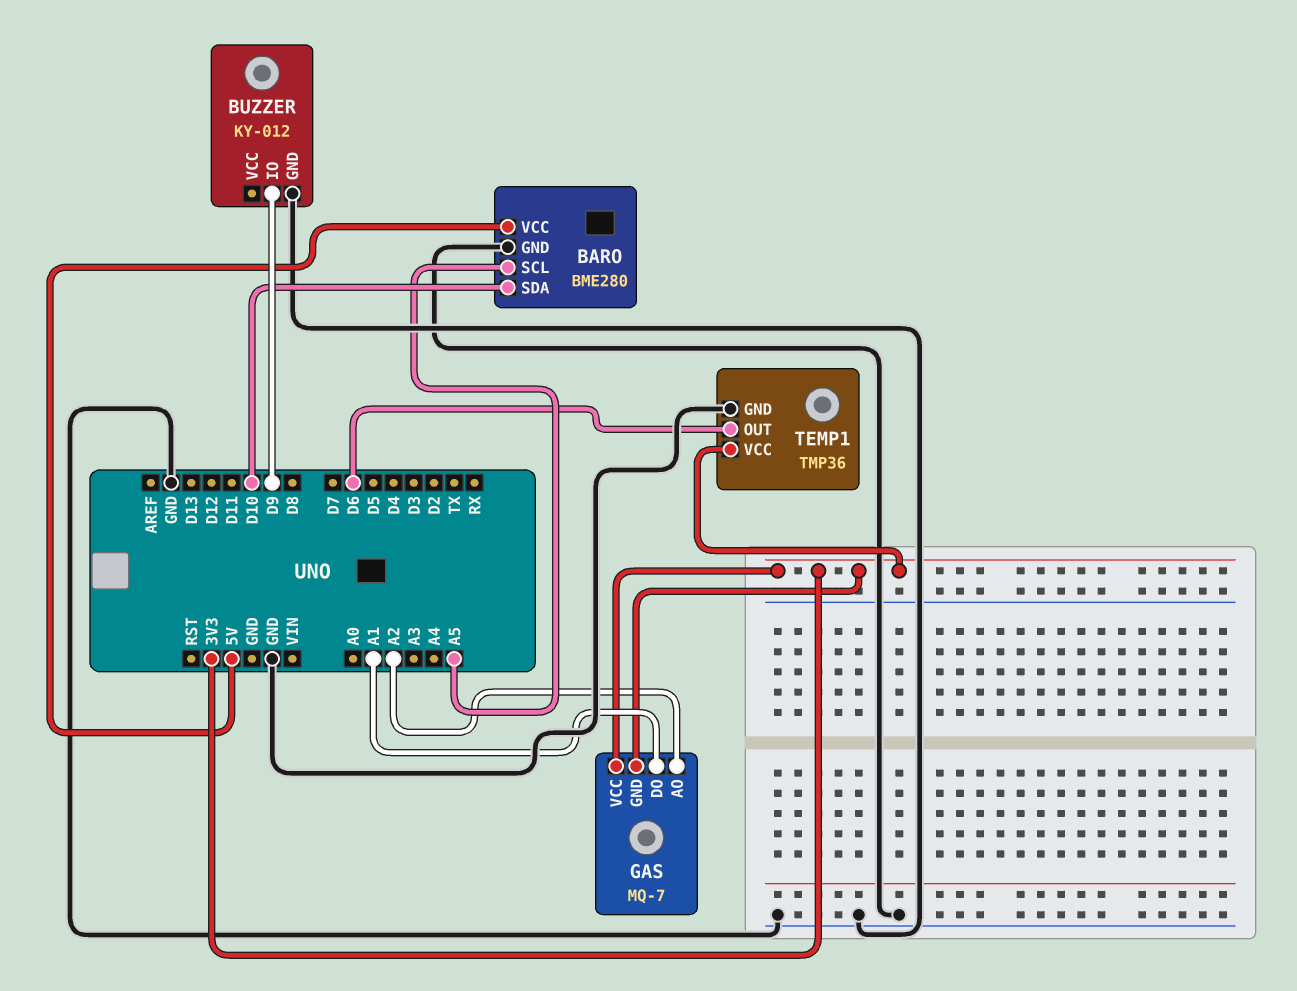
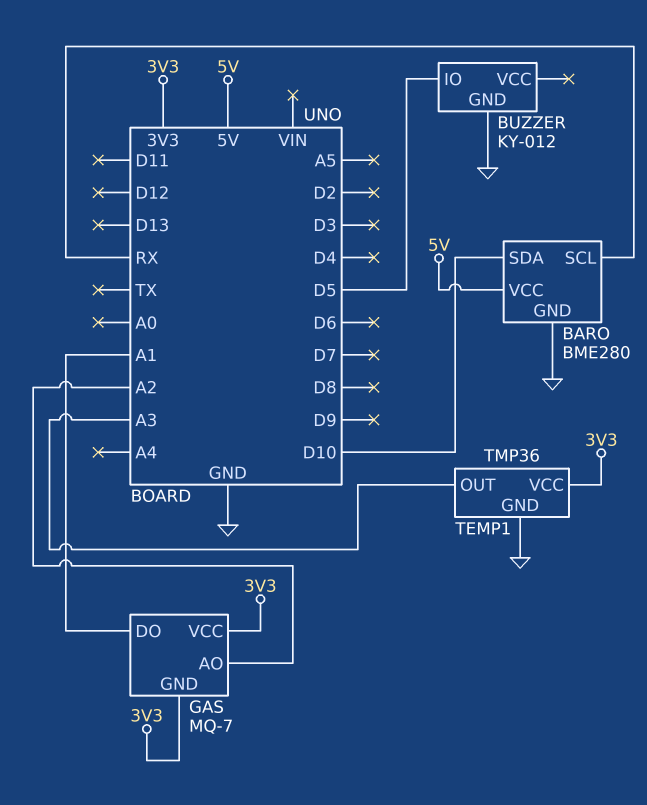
BARO pin SCL: A5 -> RX
BUZZER pin IO: D9 -> D5
TEMP1 pin OUT: D6 -> A3

